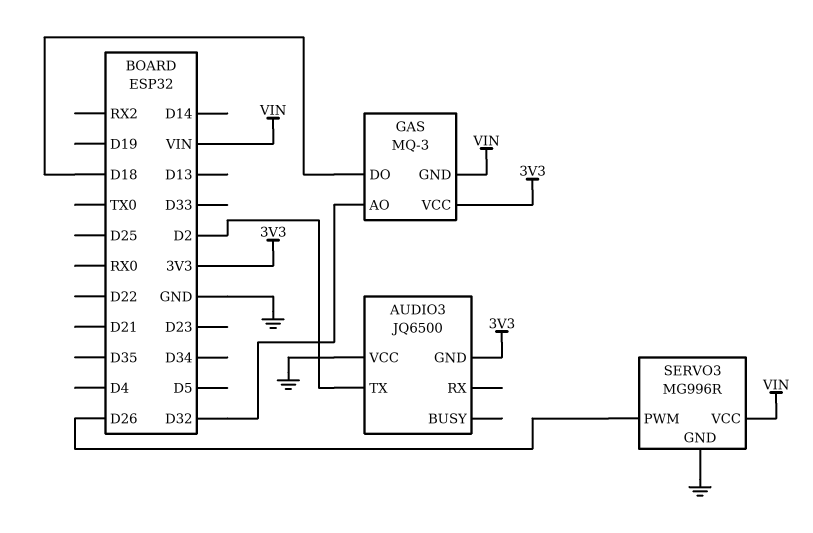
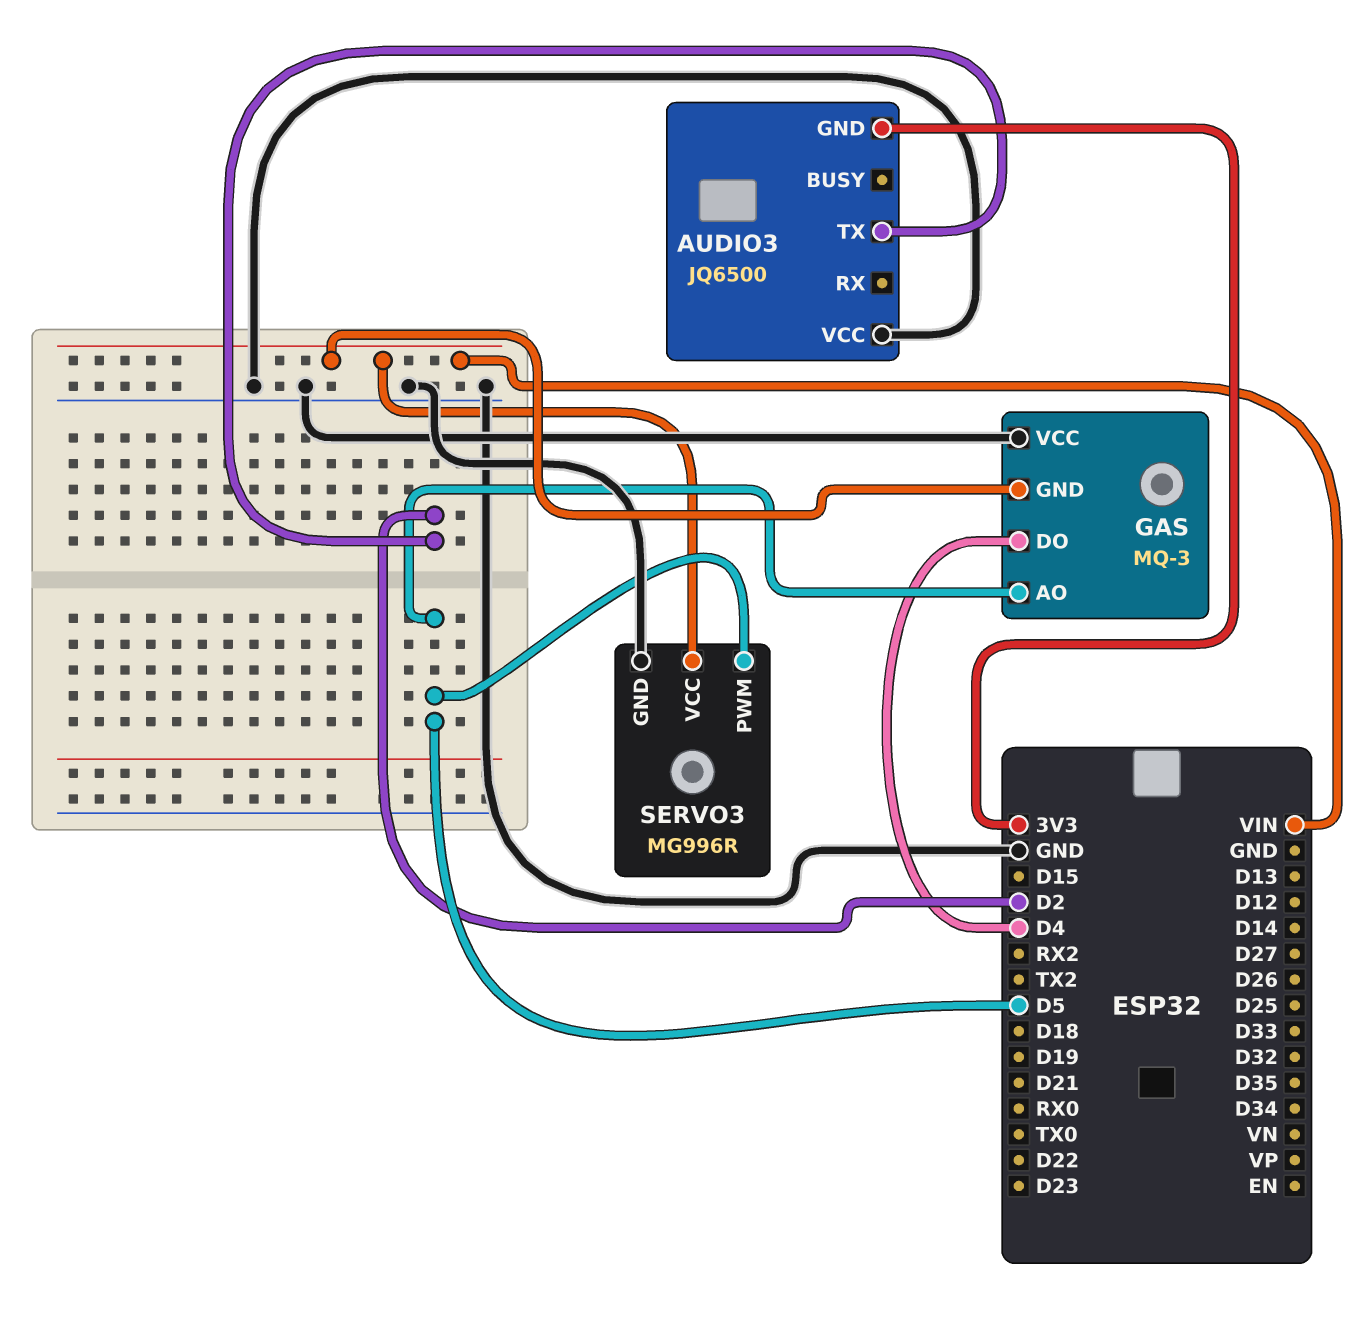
GAS pin AO: D32 -> D5
GAS pin DO: D18 -> D4
GAS pin VCC: 3V3 -> GND
SERVO3 pin PWM: D26 -> D5

